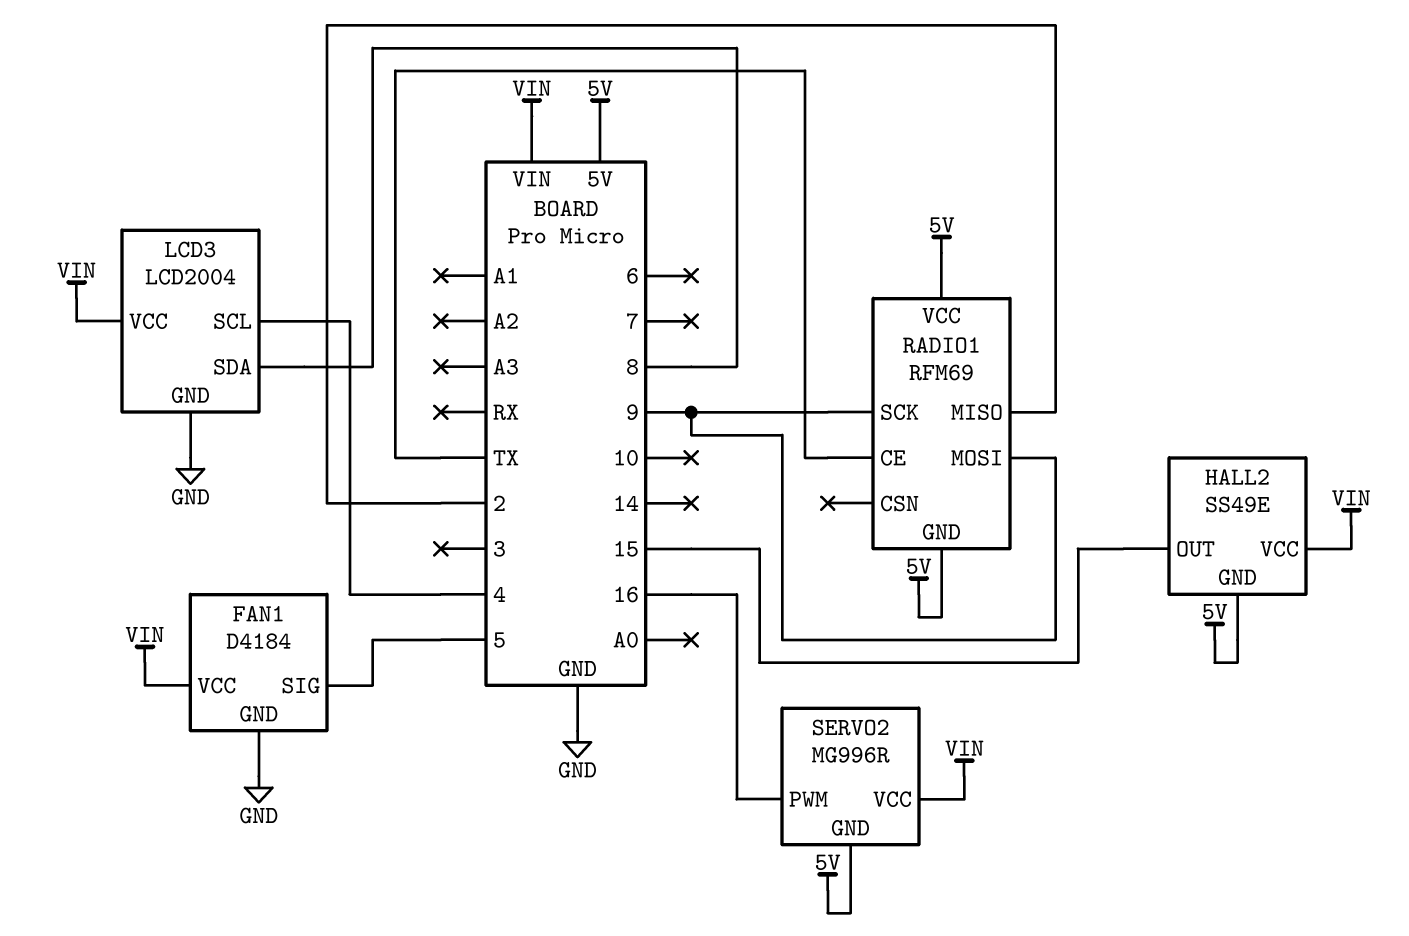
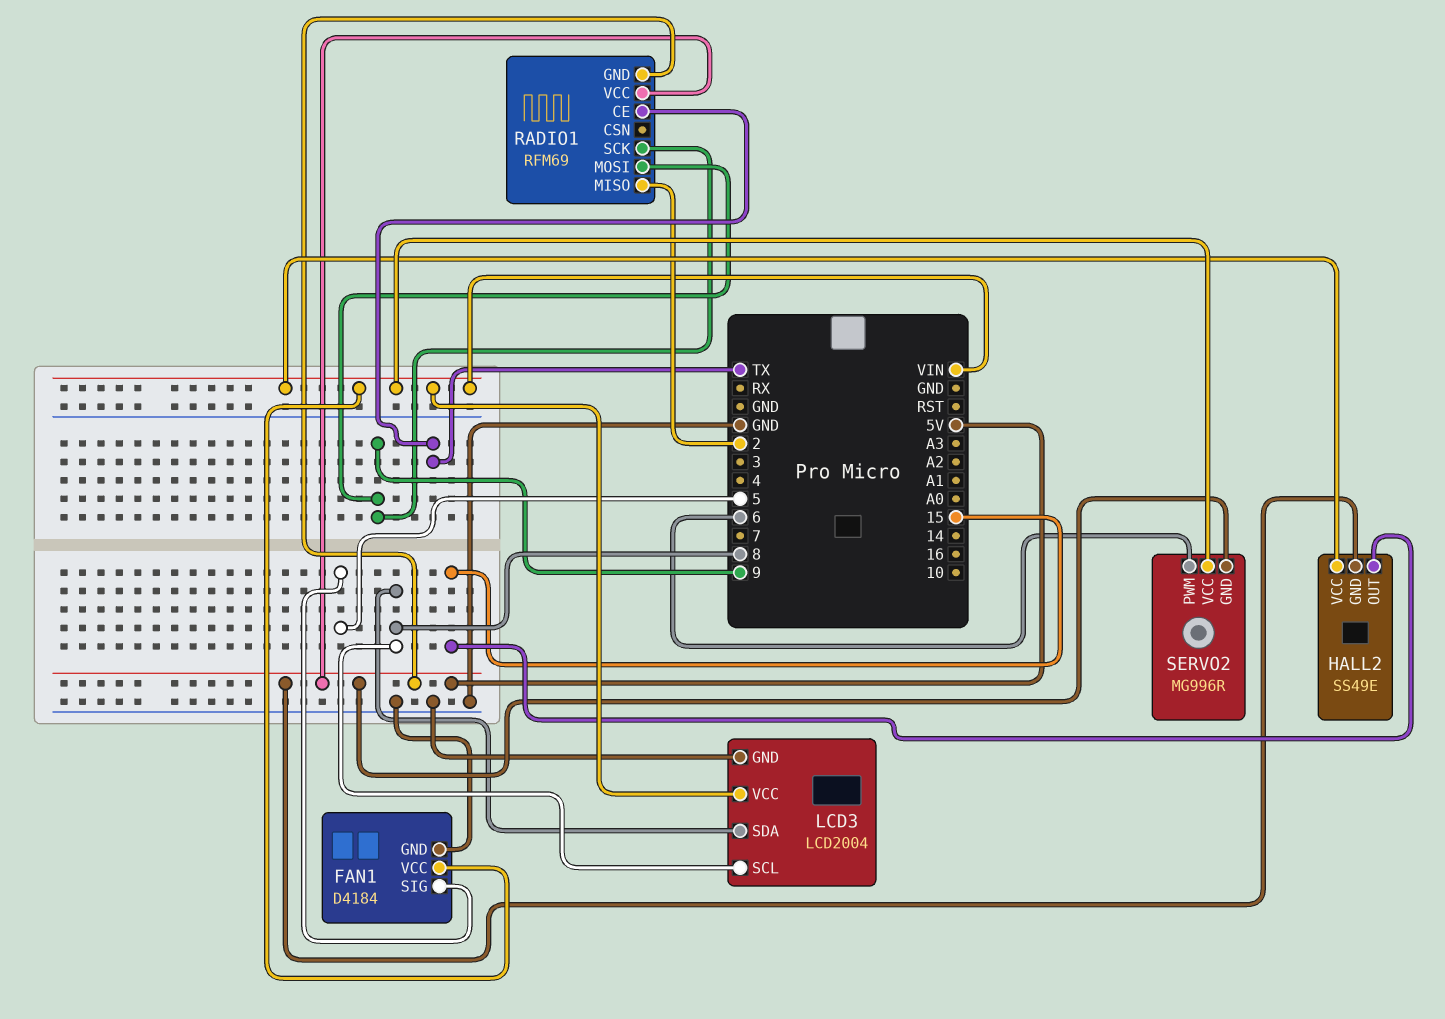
LCD3 pin SCL: 4 -> 8
SERVO2 pin PWM: 16 -> 6

